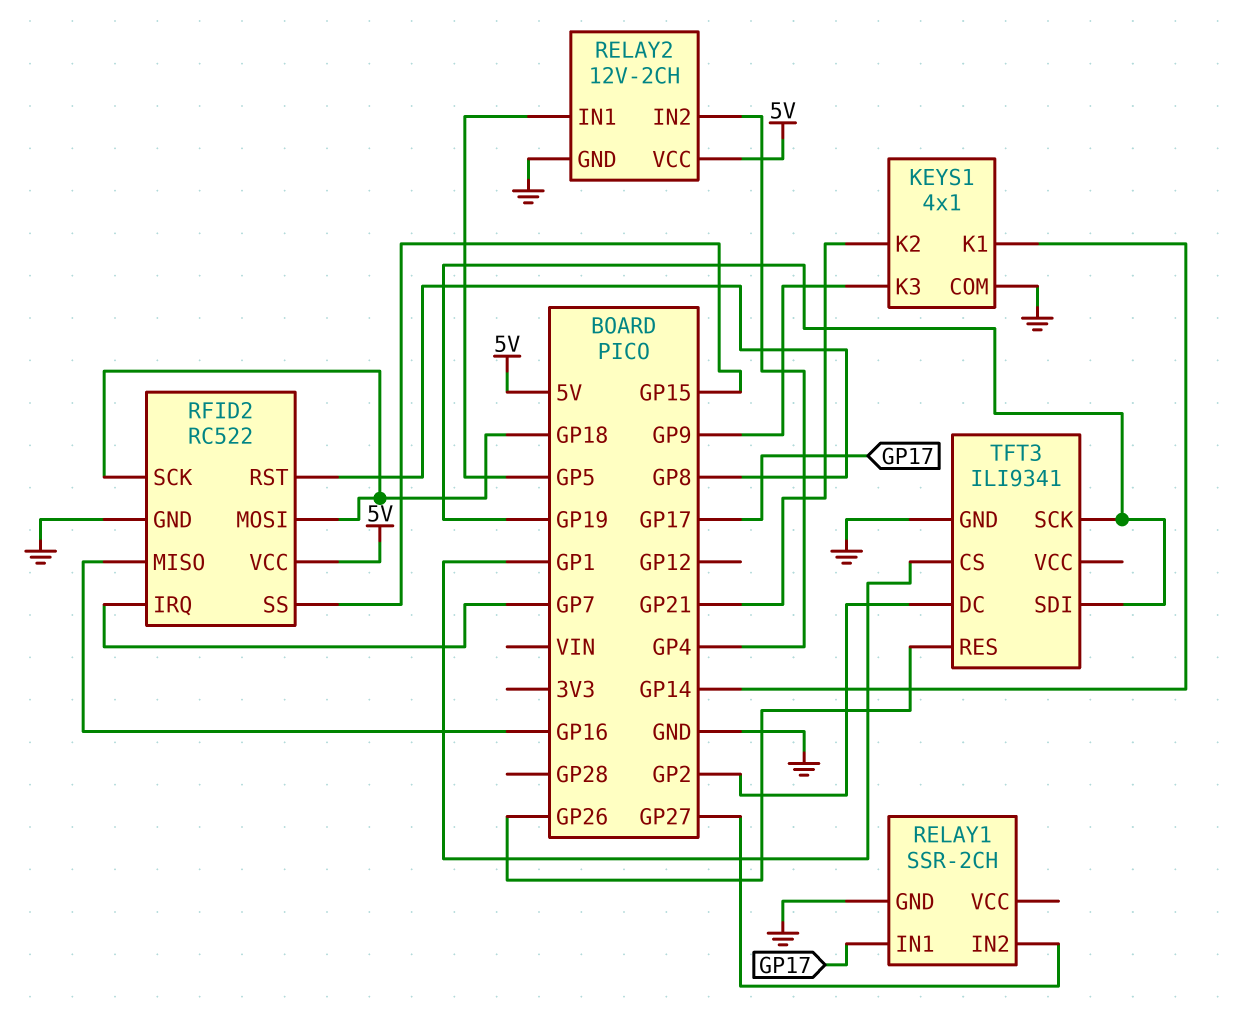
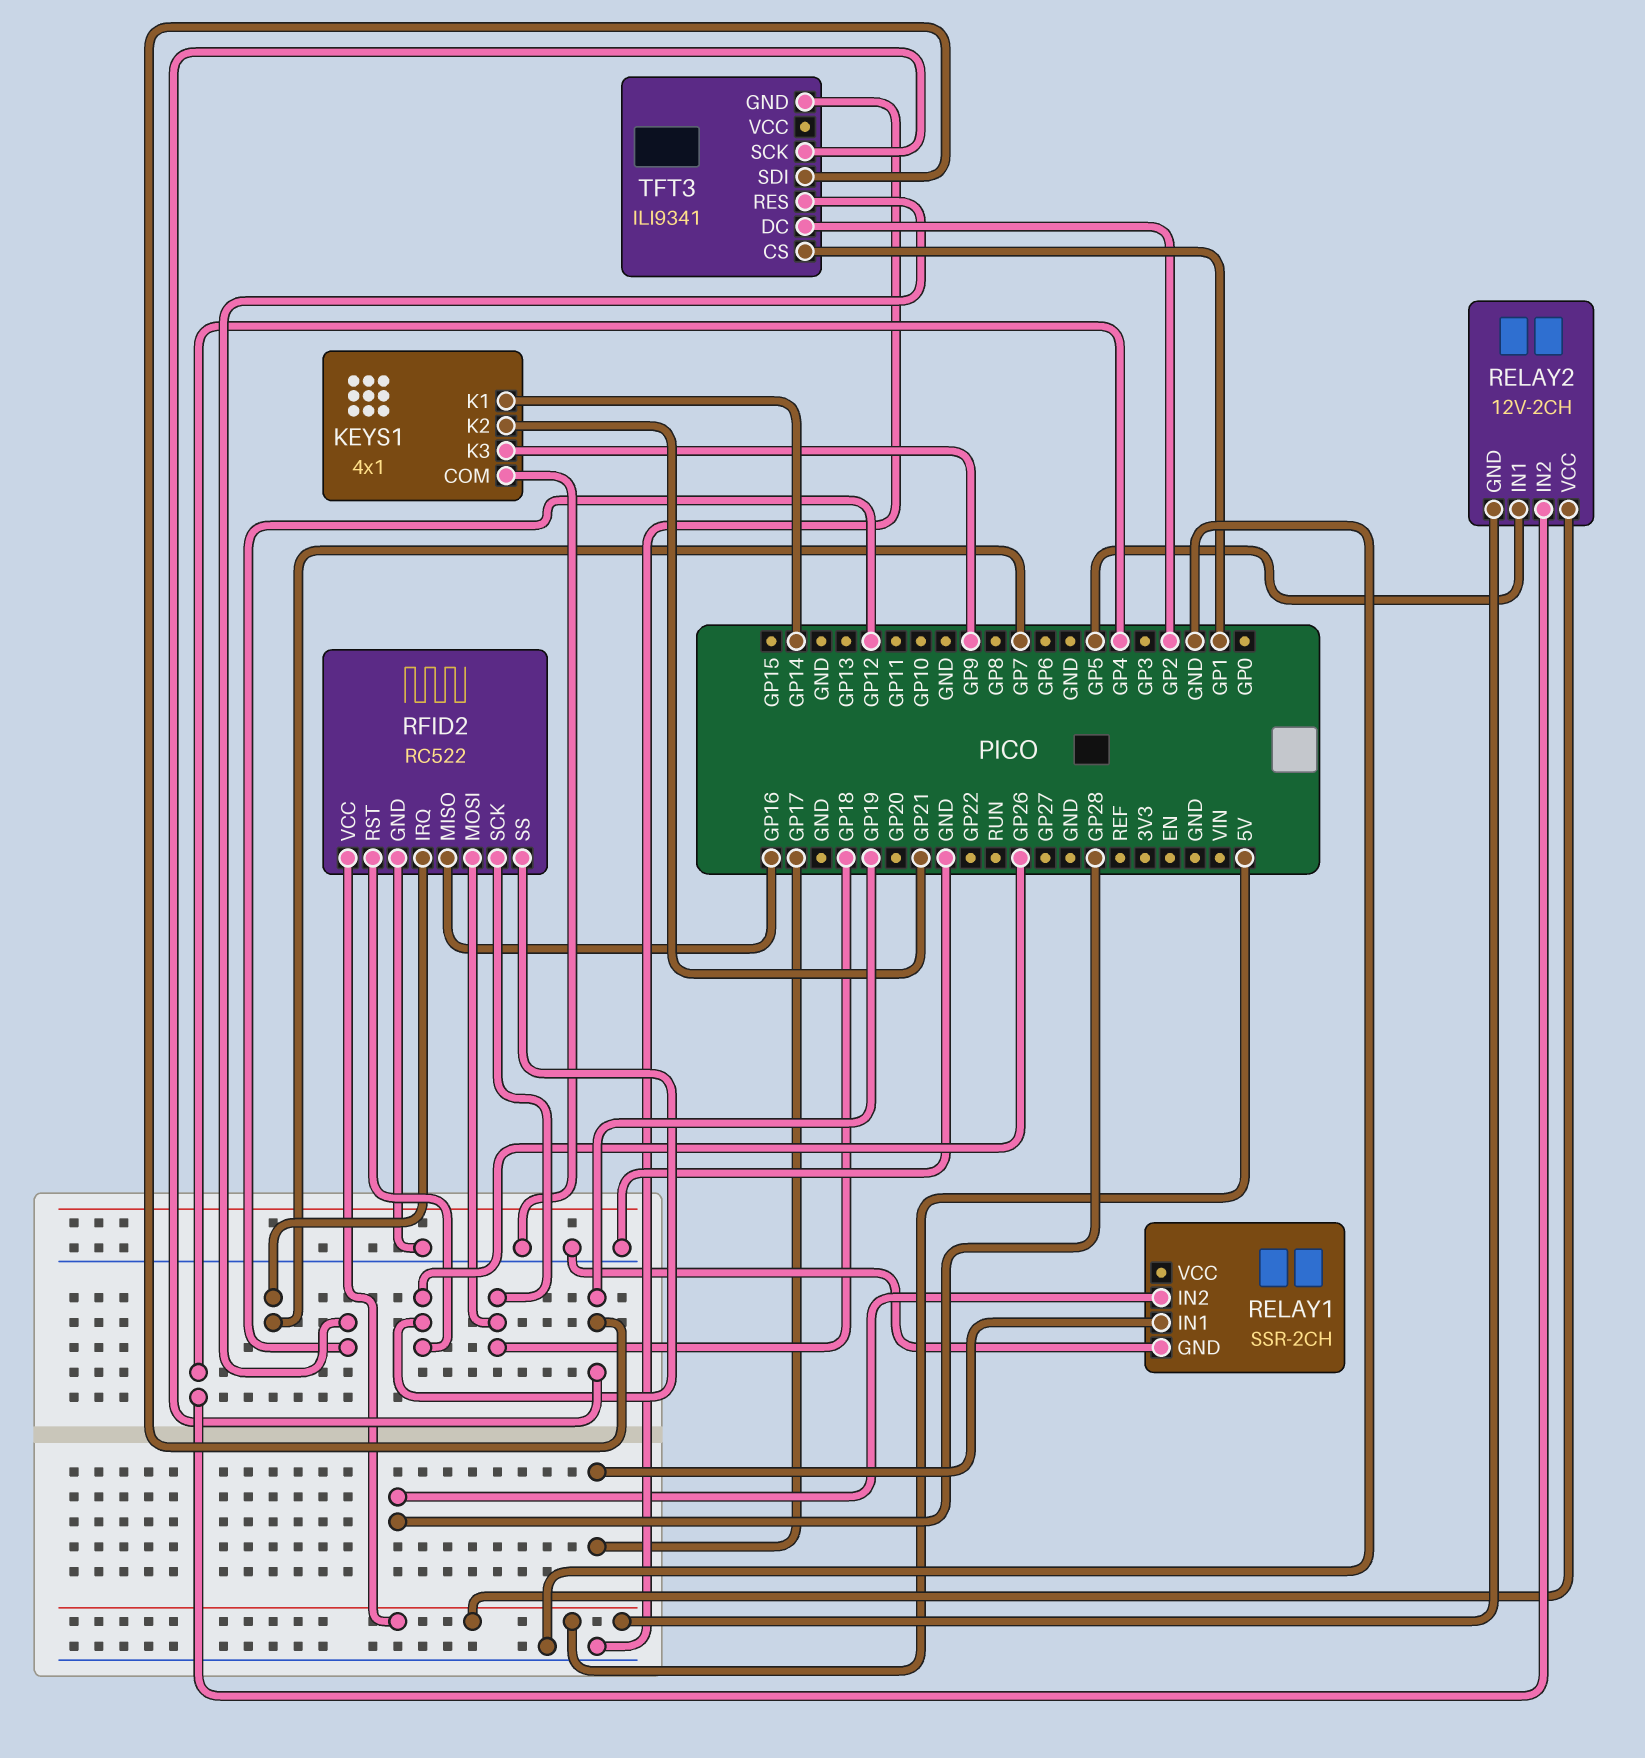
RELAY1 pin IN2: GP27 -> GP28
RELAY2 pin GND: GND -> 5V
RFID2 pin RST: GP8 -> GP26
RFID2 pin SS: GP15 -> GP26
TFT3 pin RES: GP26 -> GP12

